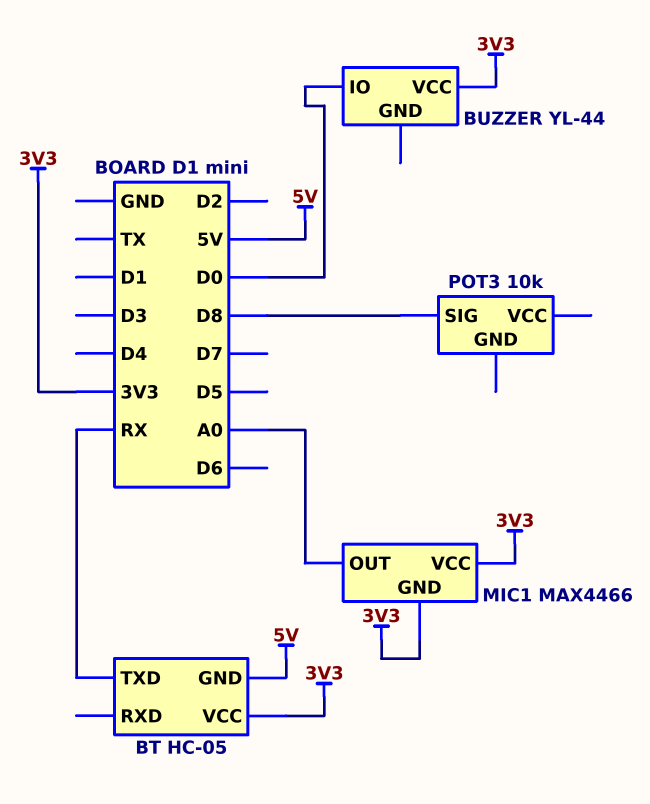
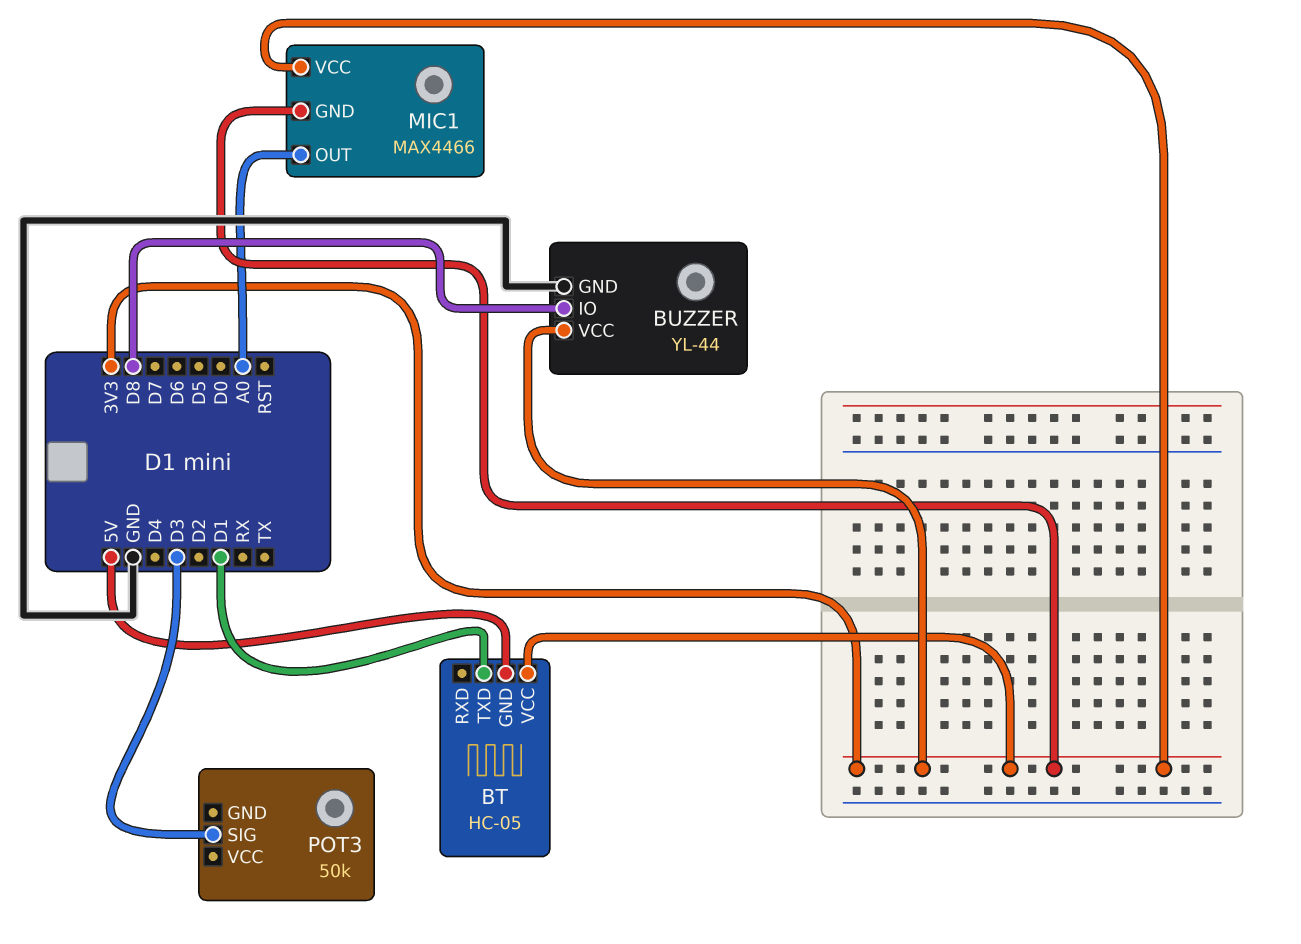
BT pin TXD: RX -> D1
BUZZER pin GND: none -> GND
BUZZER pin IO: D0 -> D8
POT3: 10k -> 50k
POT3 pin SIG: D8 -> D3

